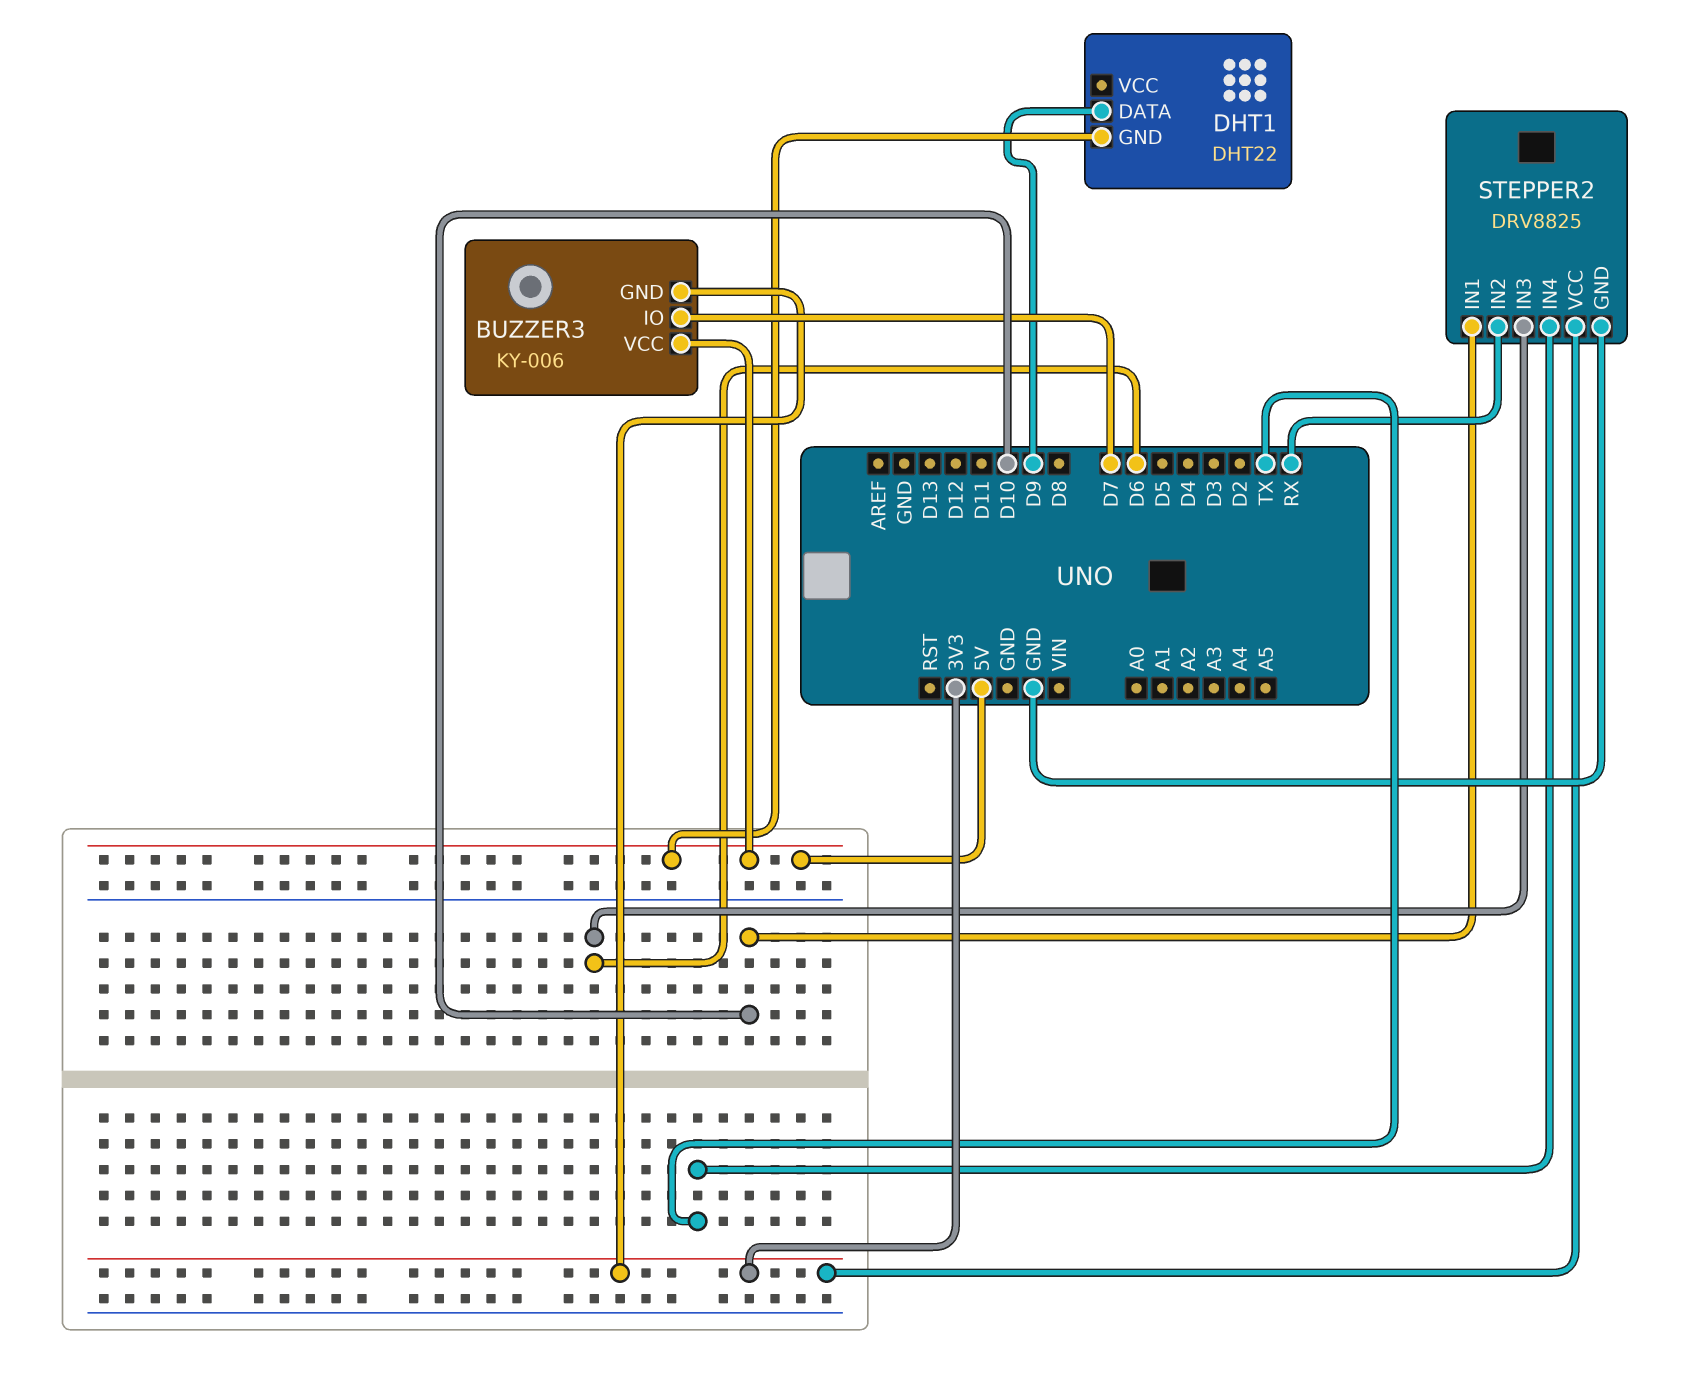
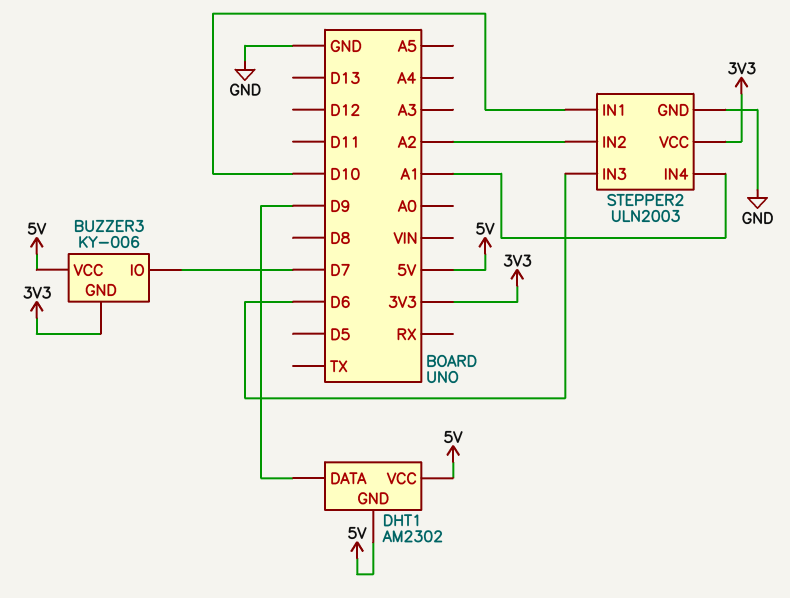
DHT1: DHT22 -> AM2302
DHT1 pin VCC: none -> 5V
STEPPER2: DRV8825 -> ULN2003
STEPPER2 pin IN2: RX -> A2
STEPPER2 pin IN4: TX -> A1

